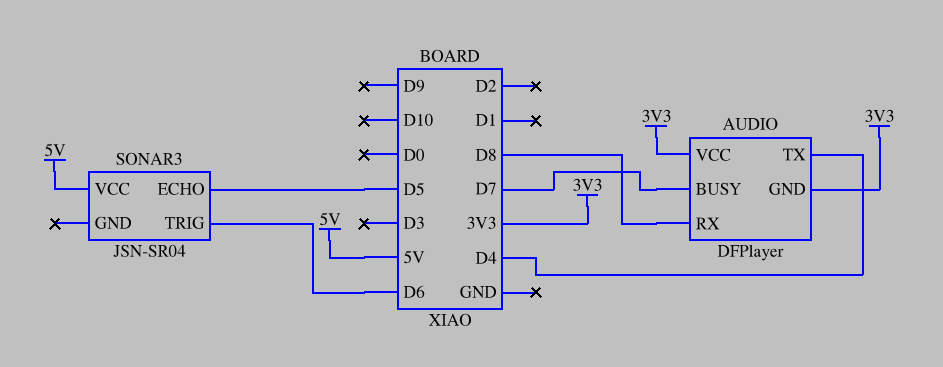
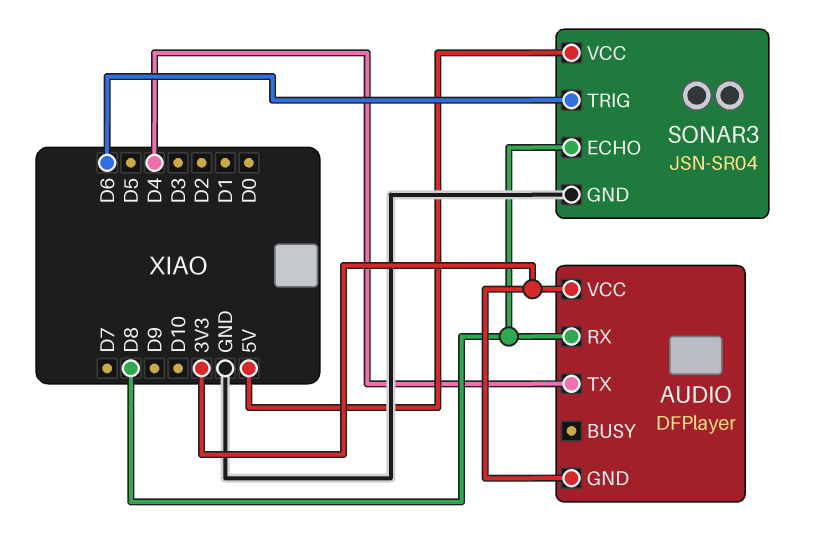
AUDIO pin BUSY: D7 -> none
SONAR3 pin ECHO: D5 -> D8
SONAR3 pin GND: none -> GND

